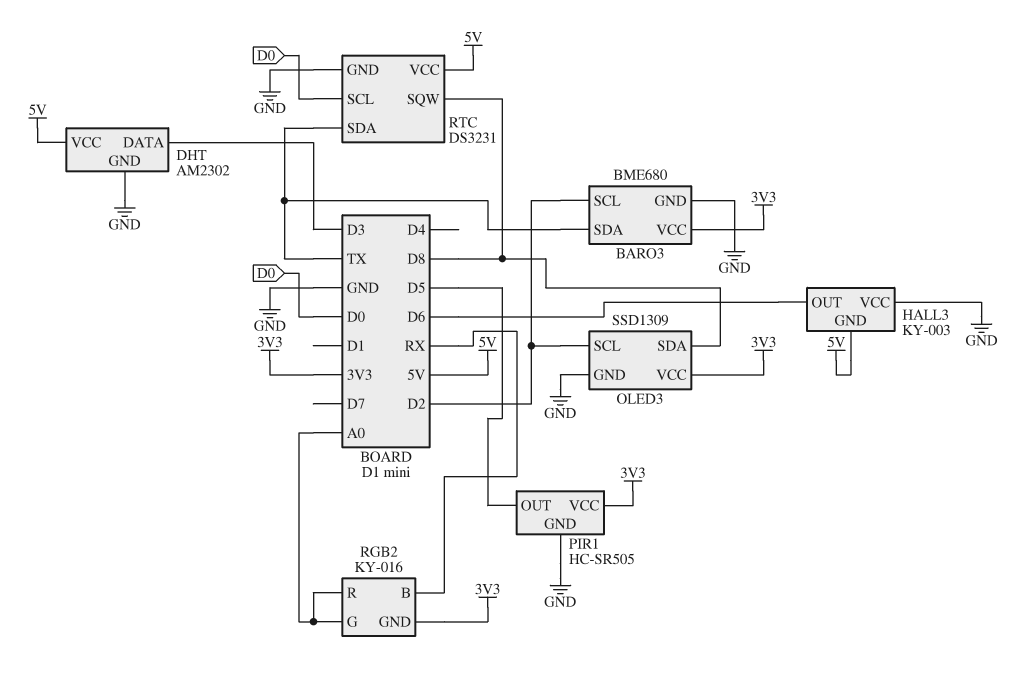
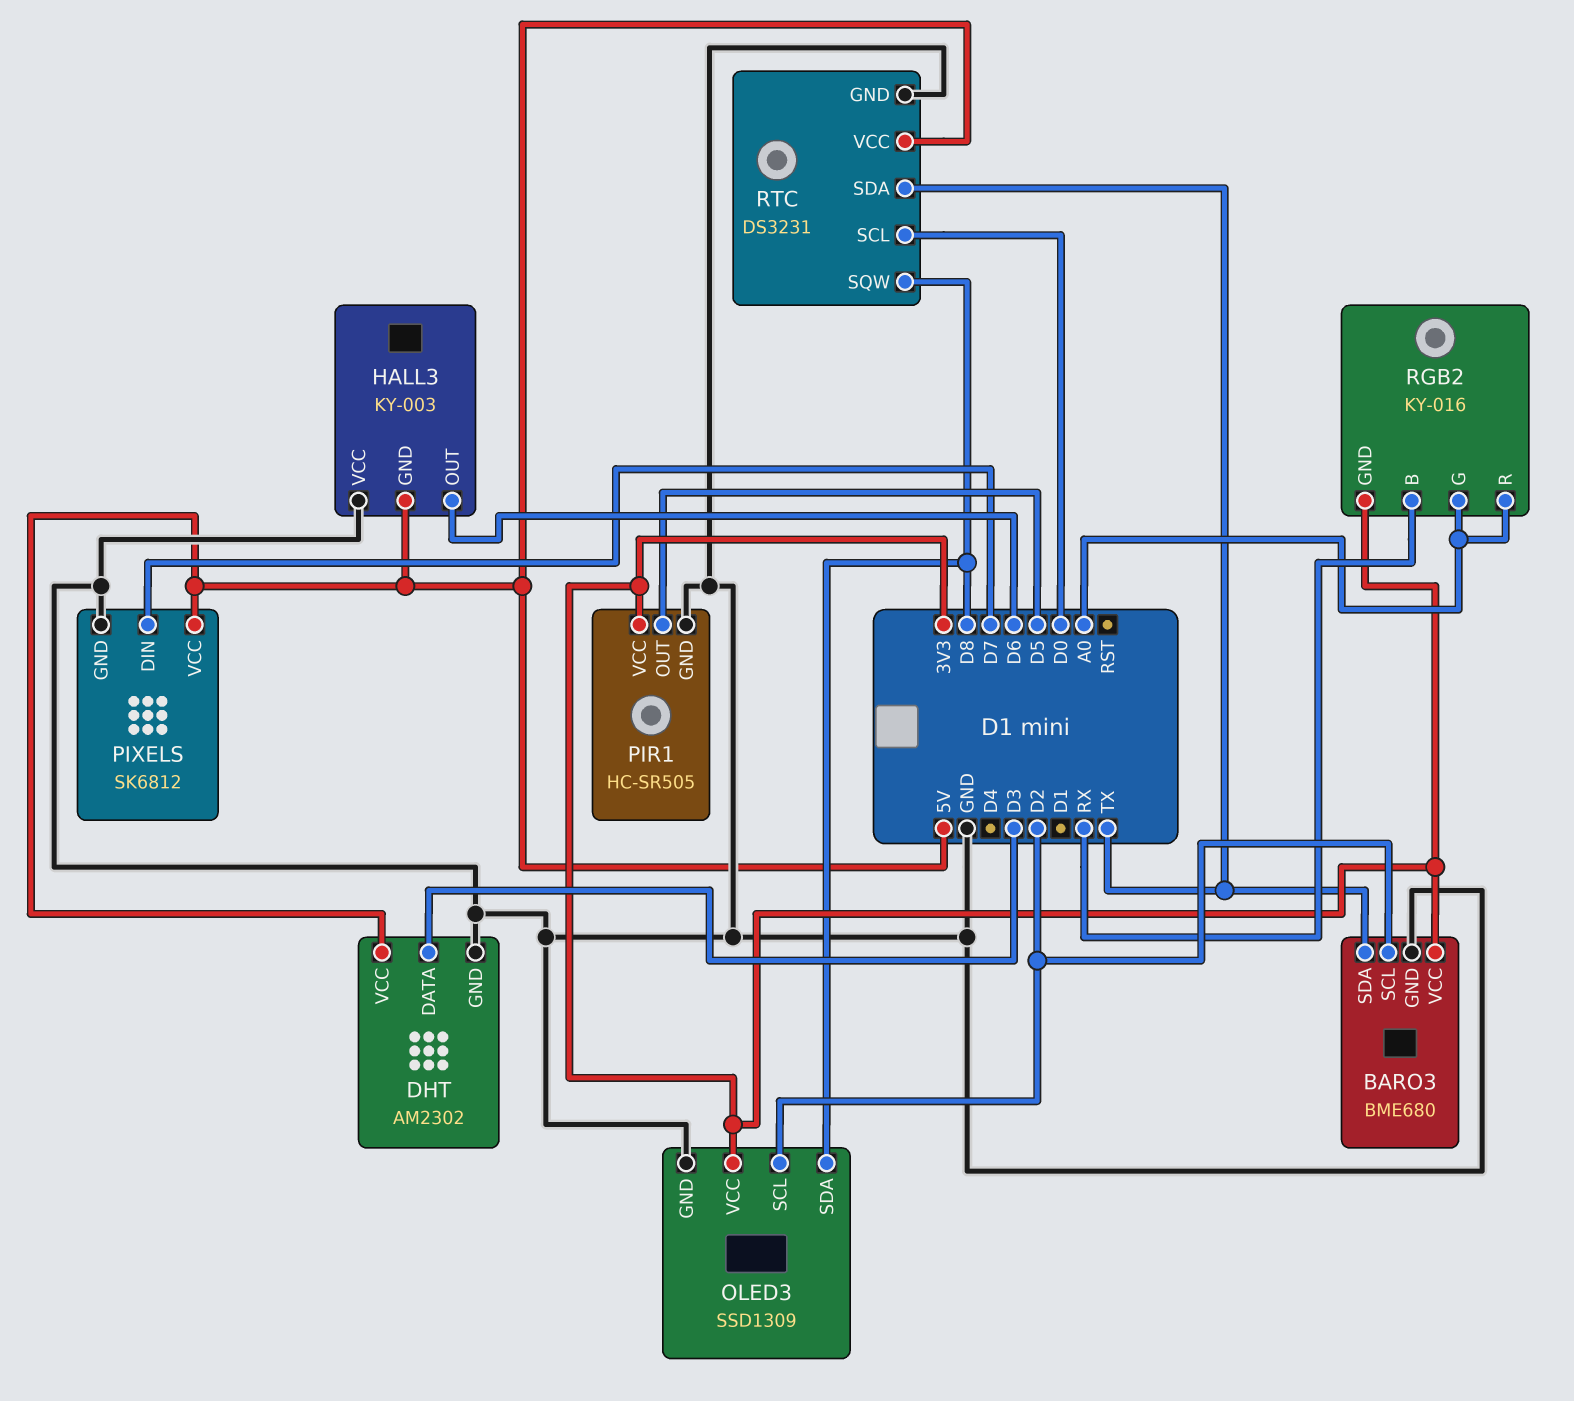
PIXELS: none -> SK6812
PIXELS pin DIN: none -> D7
PIXELS pin GND: none -> GND
PIXELS pin VCC: none -> 5V

